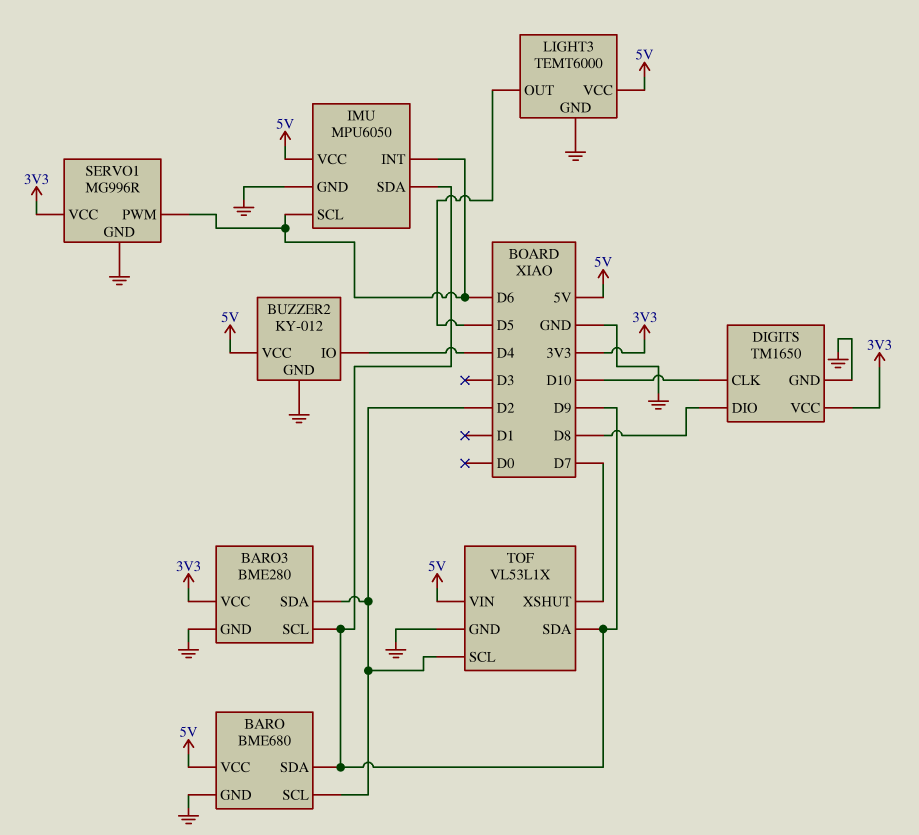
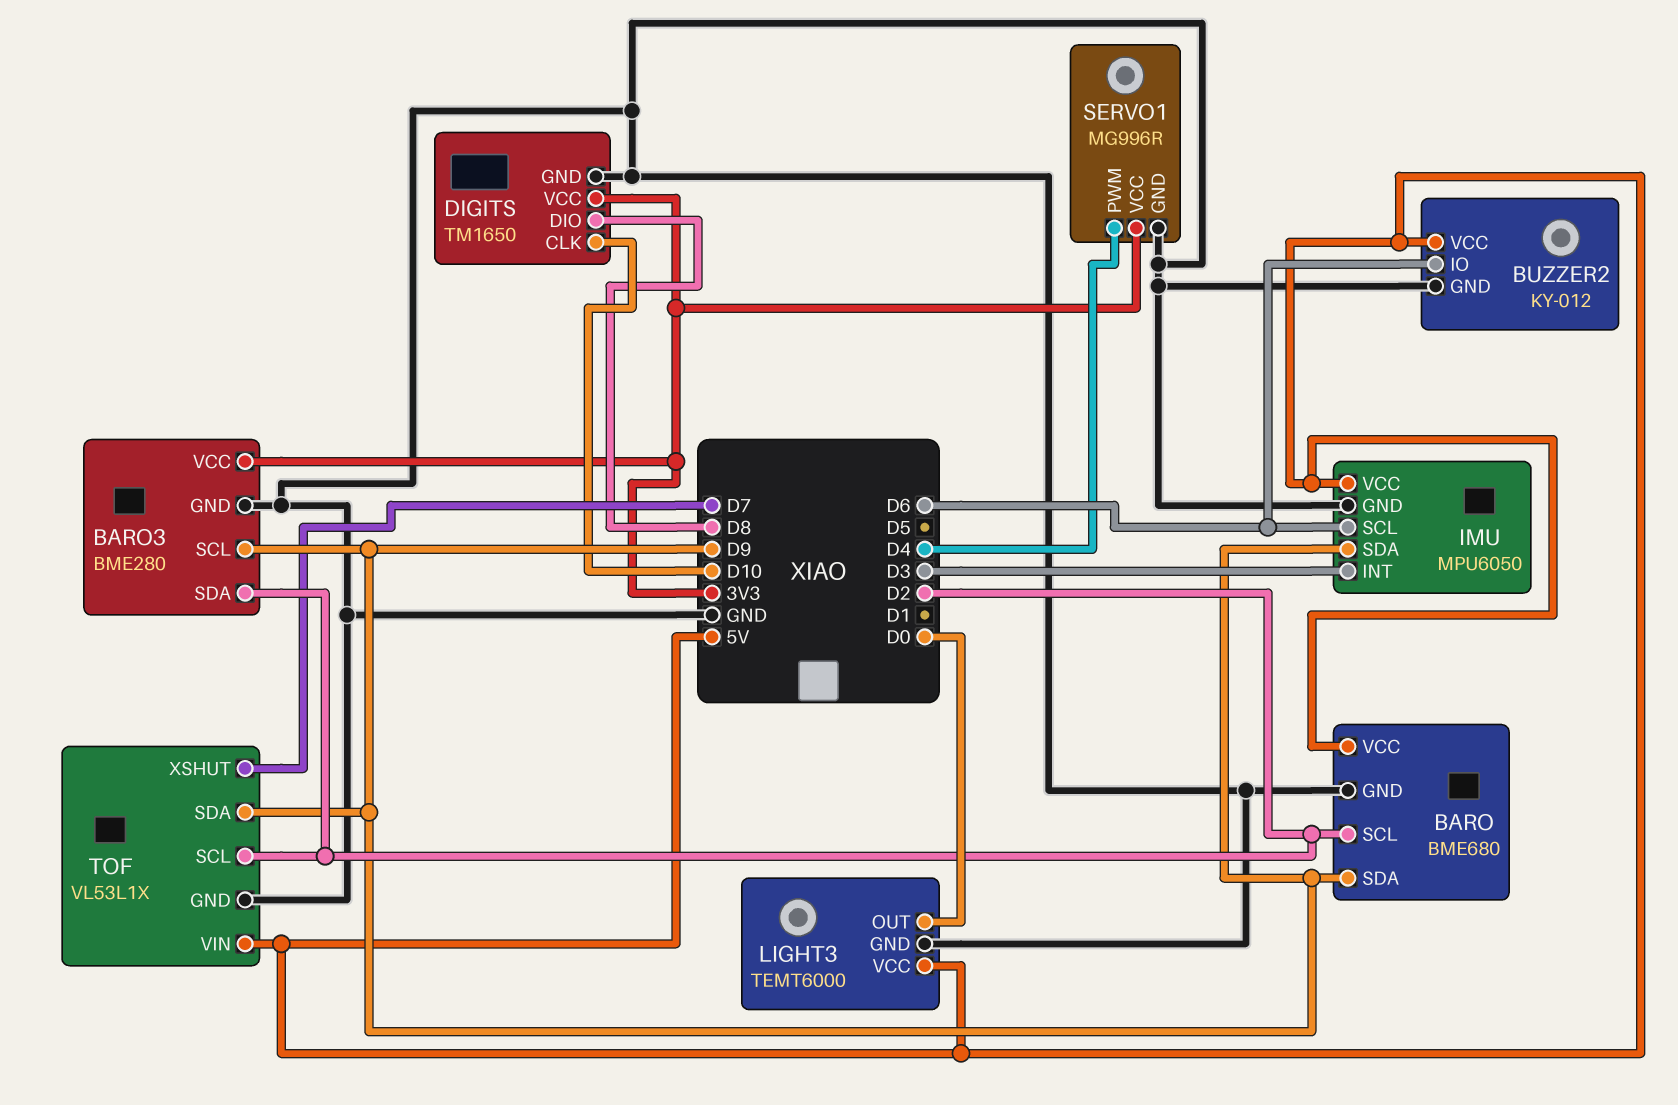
BUZZER2 pin IO: D4 -> D6
IMU pin INT: D6 -> D3
LIGHT3 pin OUT: D5 -> D0
SERVO1 pin PWM: D6 -> D4

